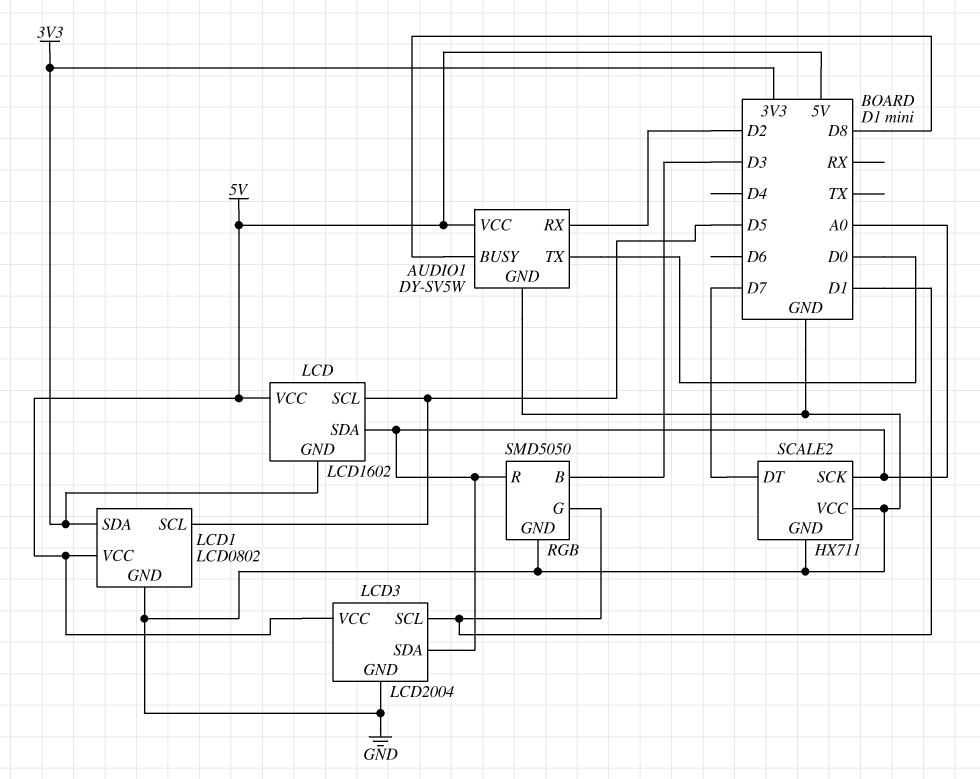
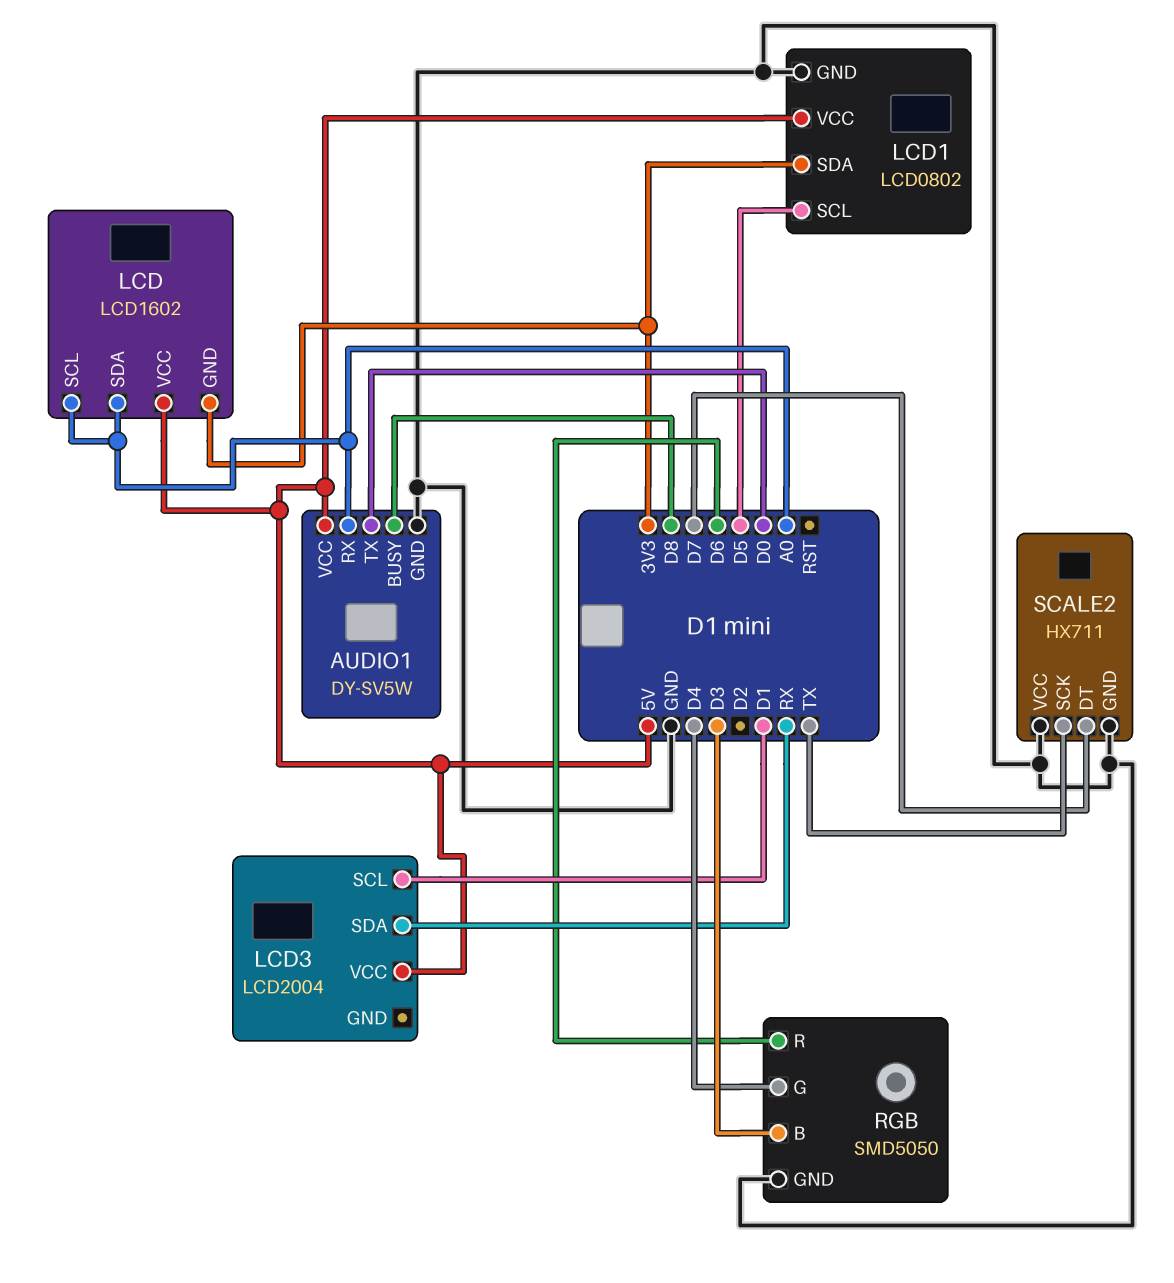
AUDIO1 pin RX: D2 -> A0
LCD pin SCL: D5 -> A0
LCD3 pin GND: GND -> none
LCD3 pin SDA: A0 -> RX
RGB pin G: D1 -> D4
RGB pin R: A0 -> D6
SCALE2 pin SCK: A0 -> TX

